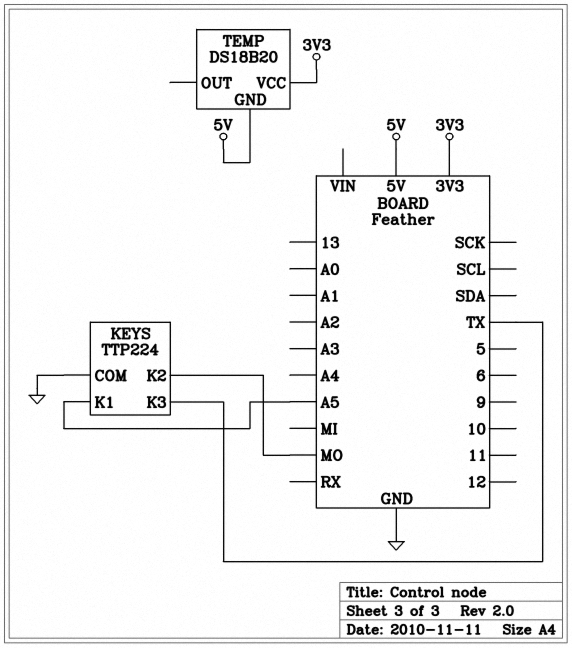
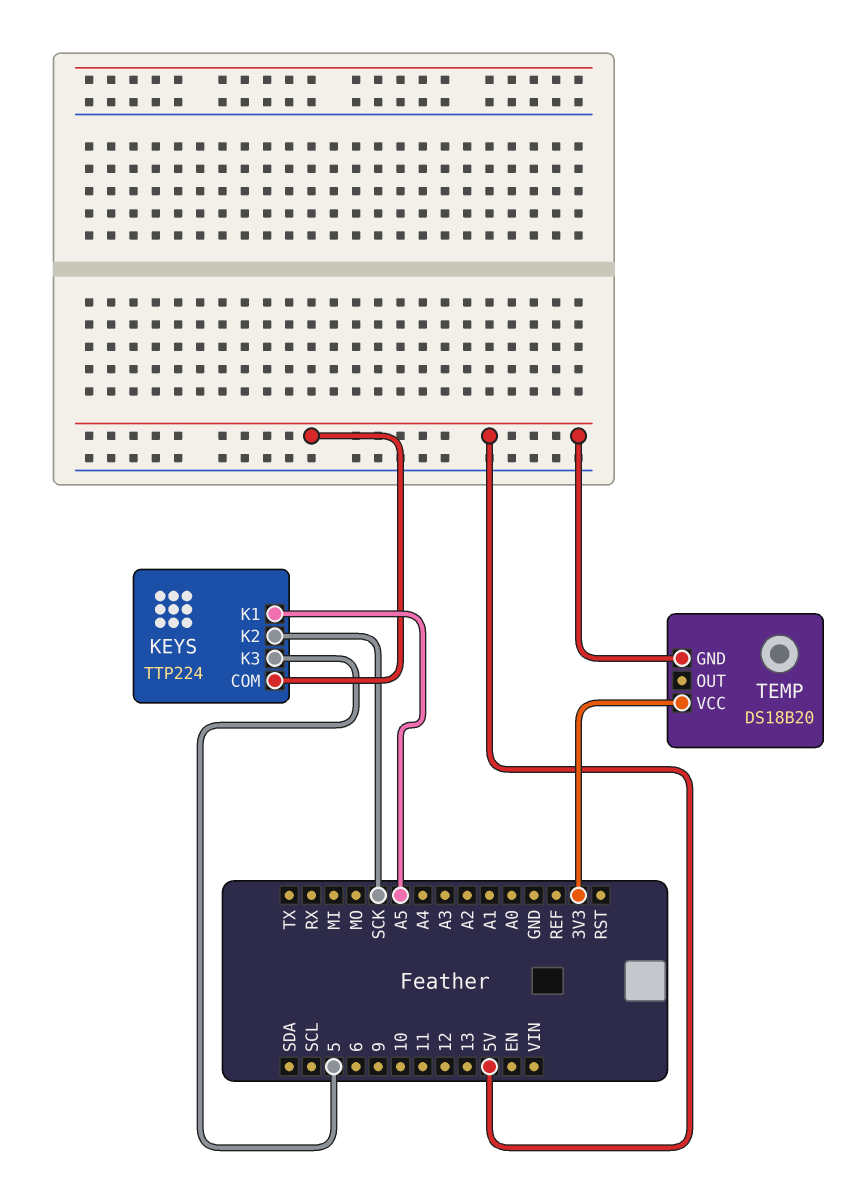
KEYS pin COM: GND -> 5V
KEYS pin K2: MO -> SCK
KEYS pin K3: TX -> 5

